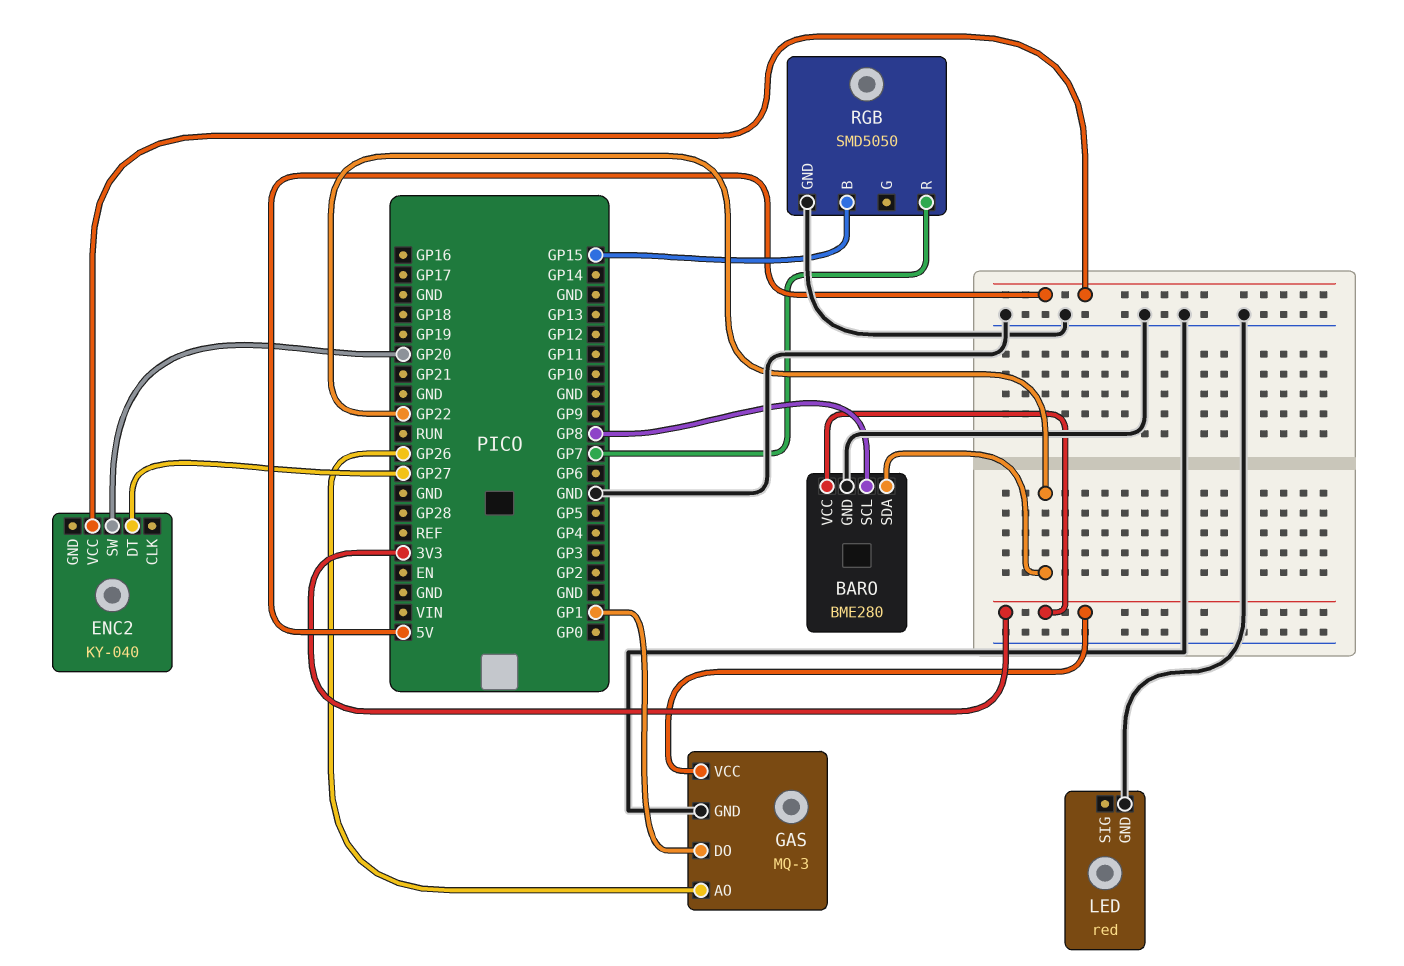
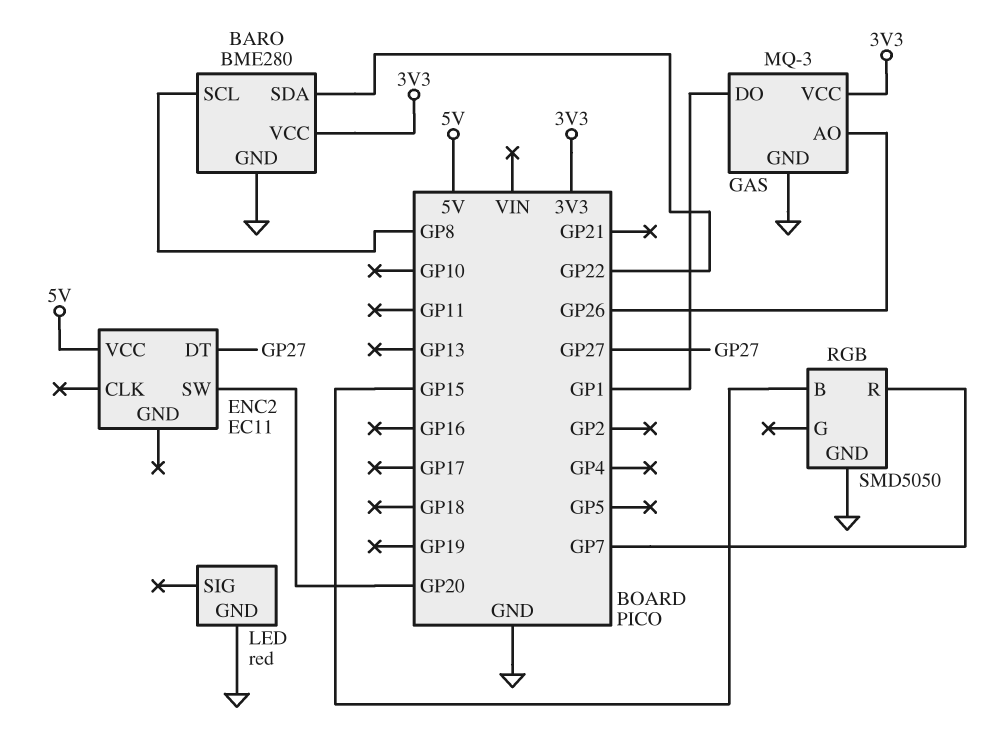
ENC2: KY-040 -> EC11

